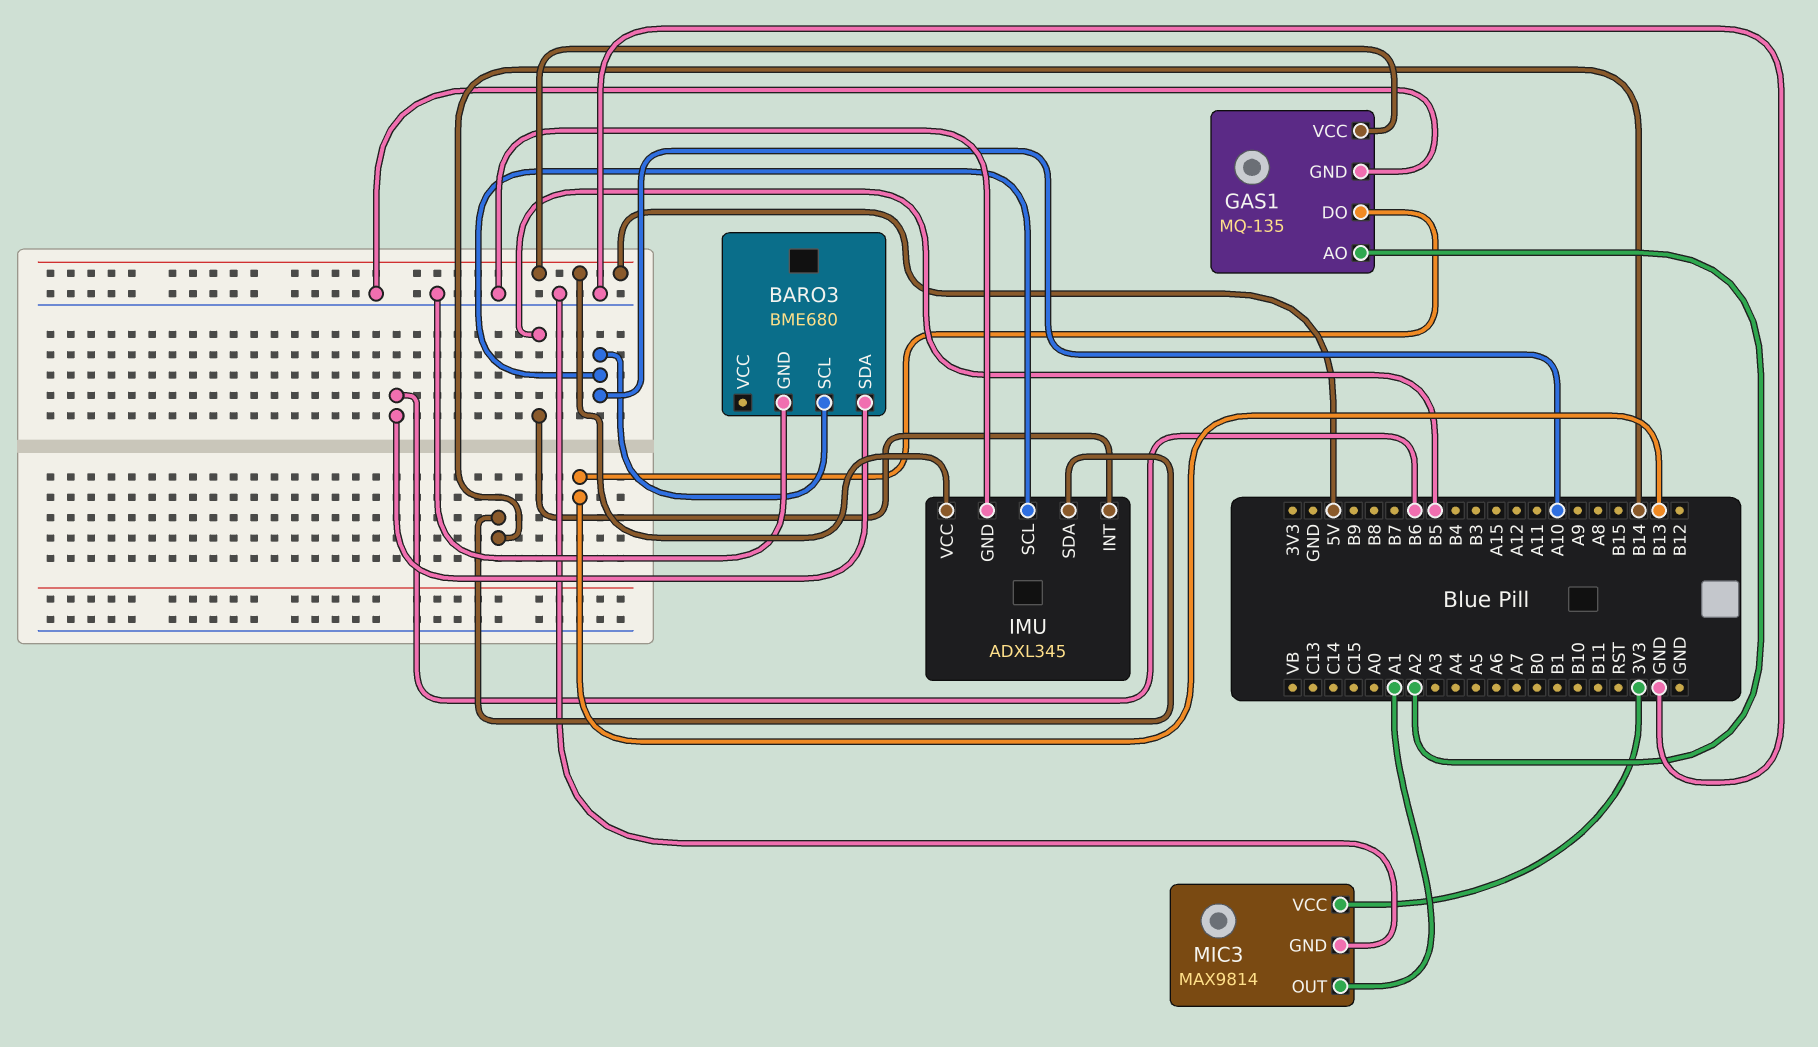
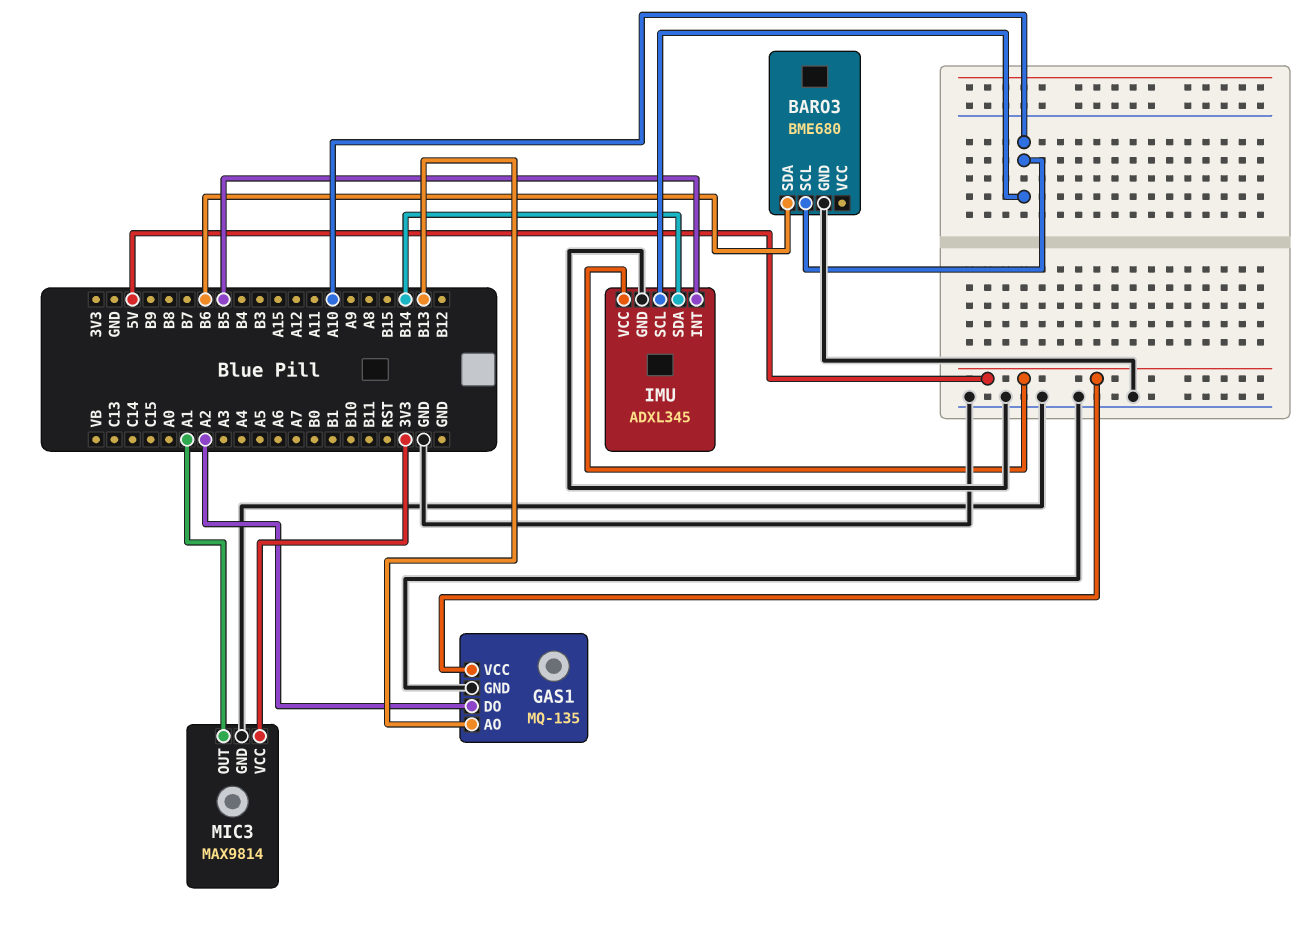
GAS1 pin AO: A2 -> B13
GAS1 pin DO: B13 -> A2

